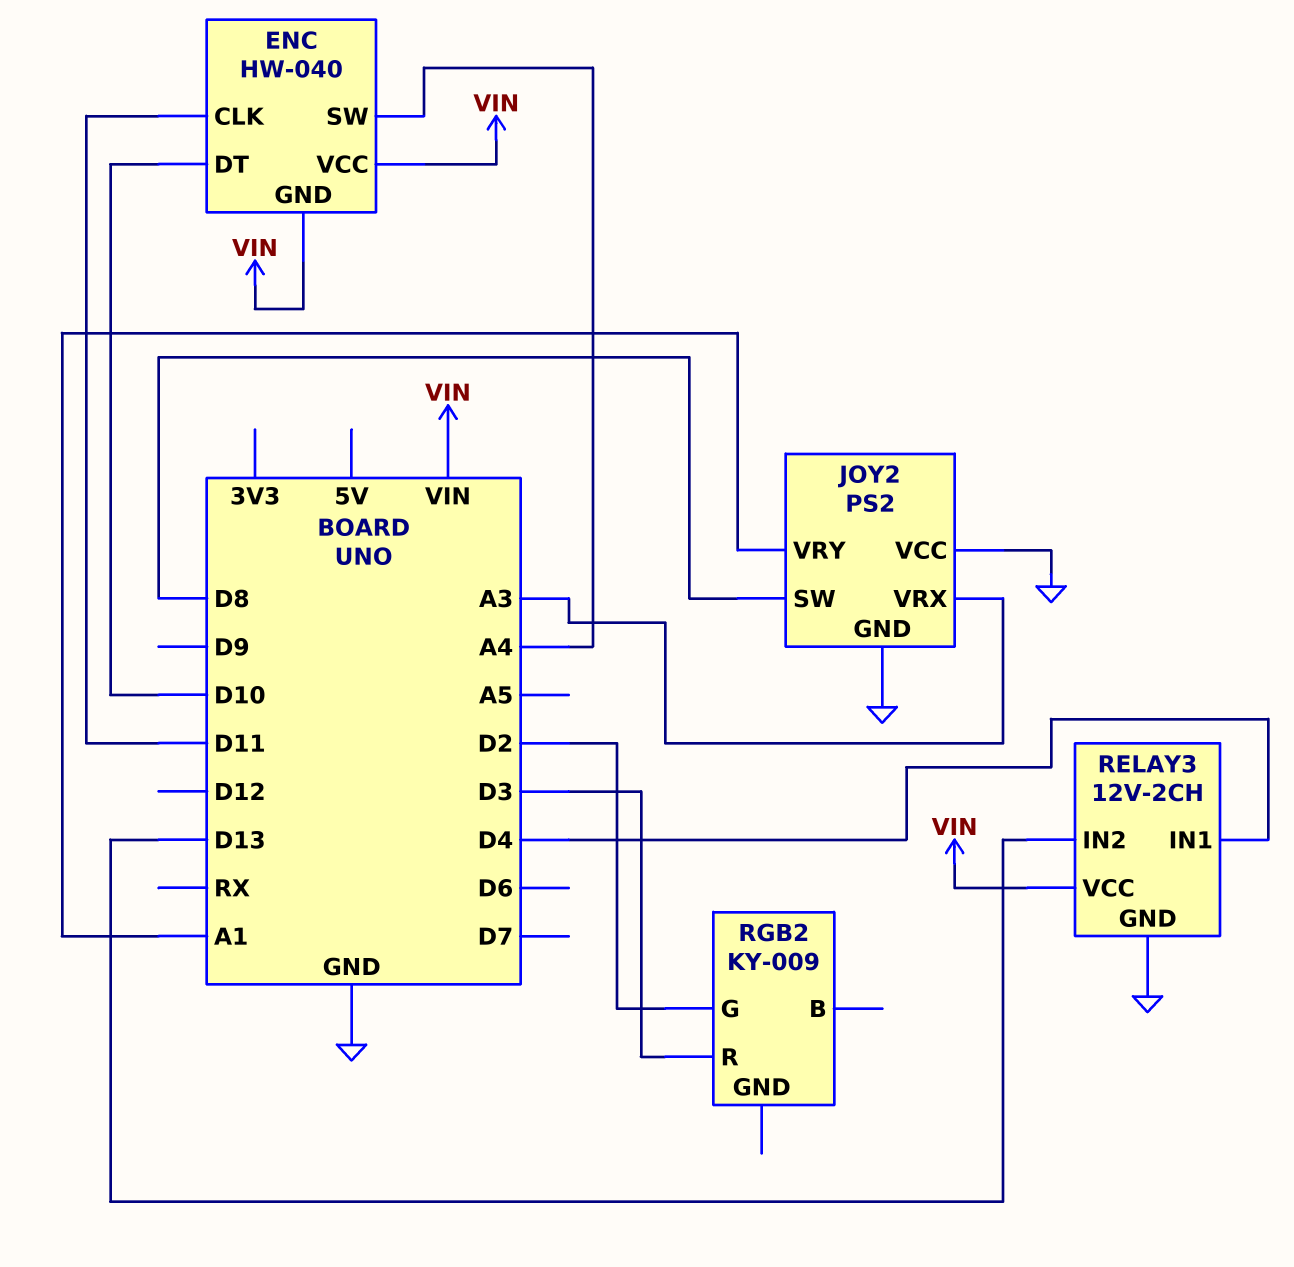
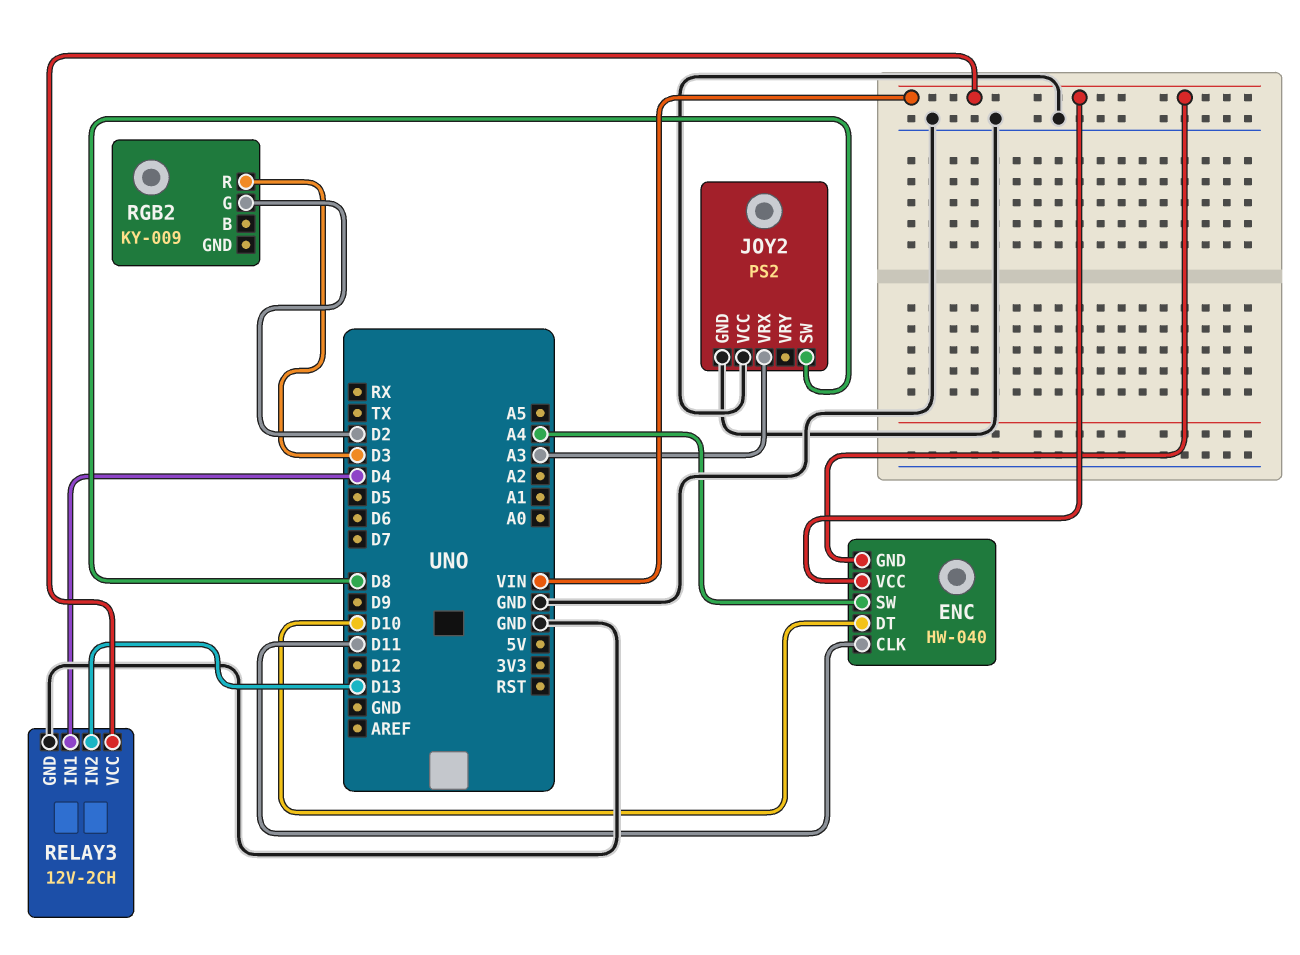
JOY2 pin VRY: A1 -> none

